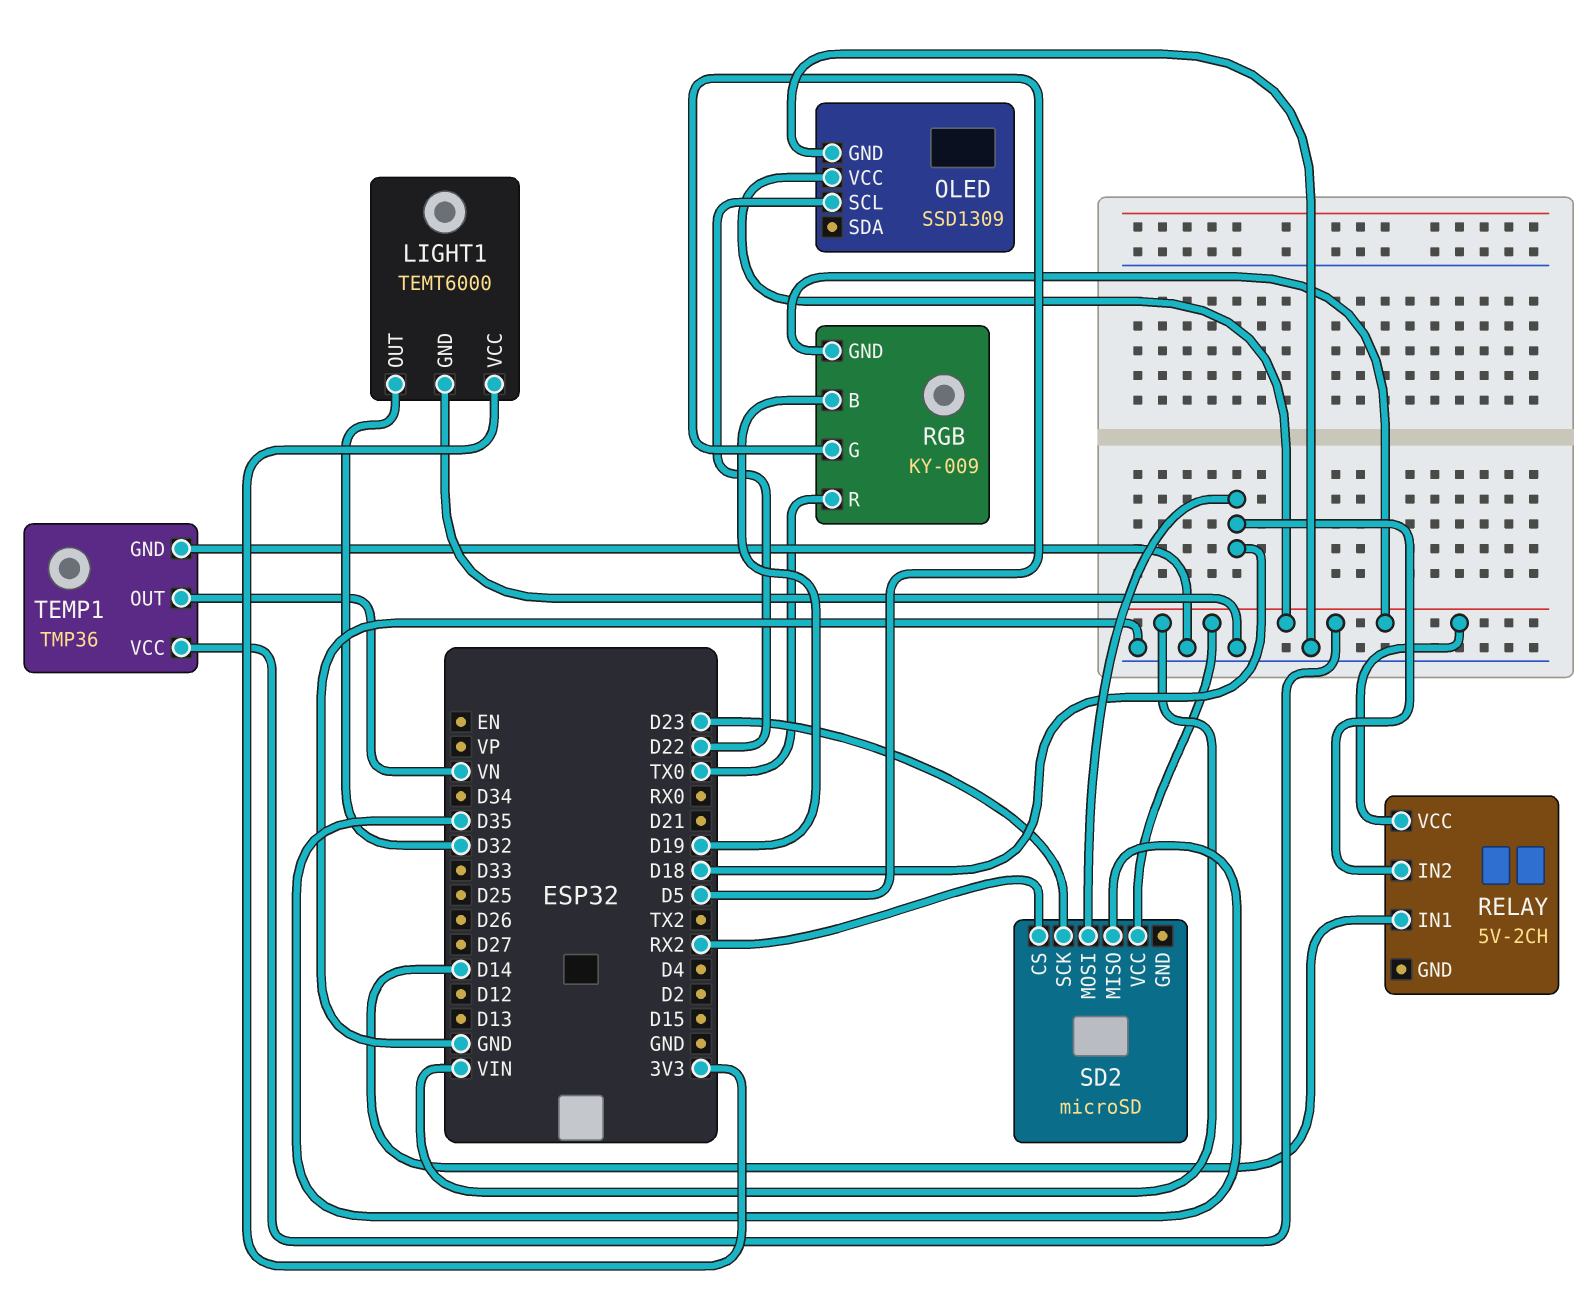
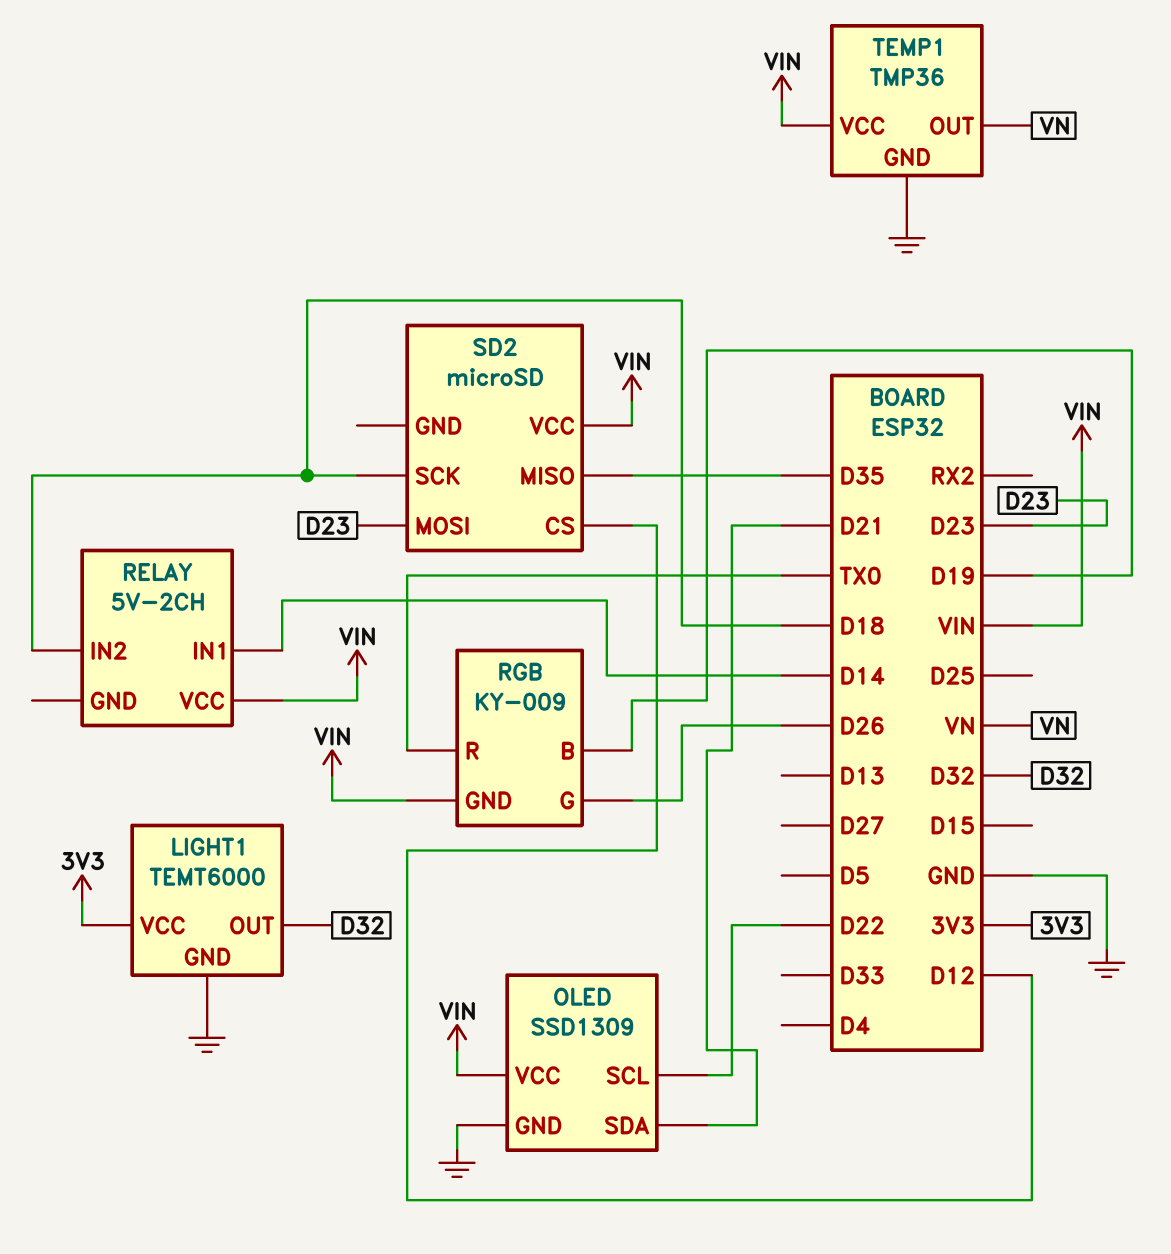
OLED pin SDA: none -> D21
RGB pin G: D5 -> D26
SD2 pin CS: RX2 -> D12
SD2 pin MOSI: D18 -> D23
SD2 pin SCK: D23 -> D18

